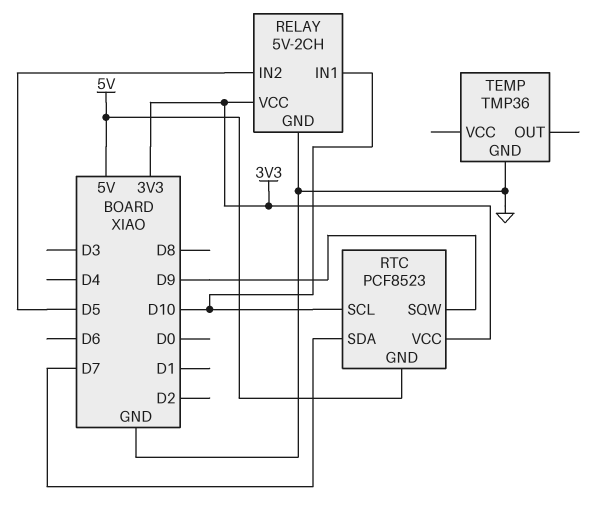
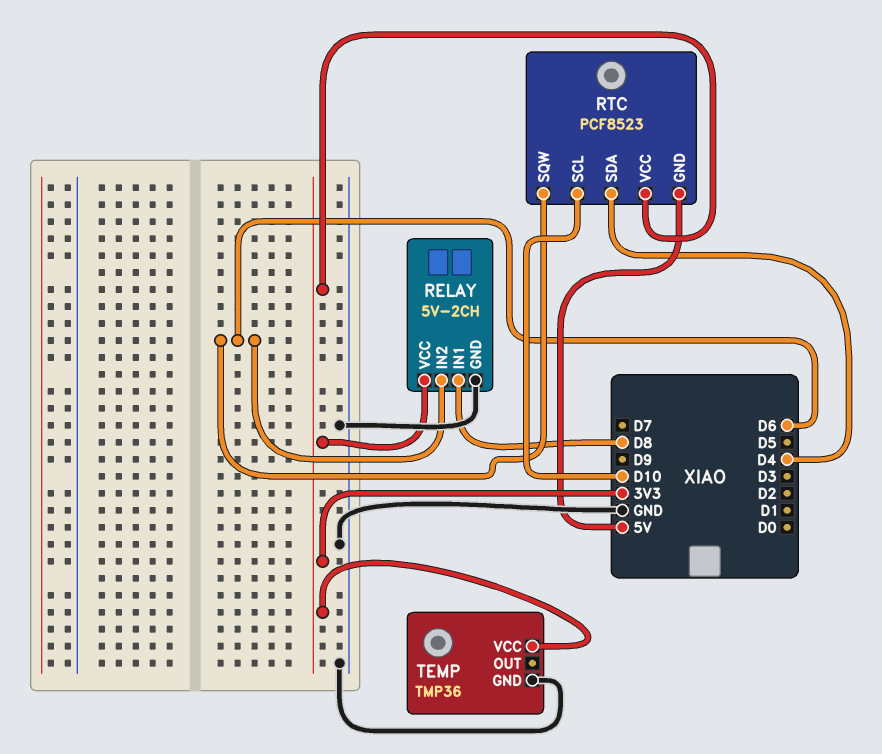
RELAY pin IN1: D10 -> D8
RELAY pin IN2: D5 -> D6
RTC pin SDA: D7 -> D4
RTC pin SQW: D9 -> D6
TEMP pin VCC: none -> 3V3

